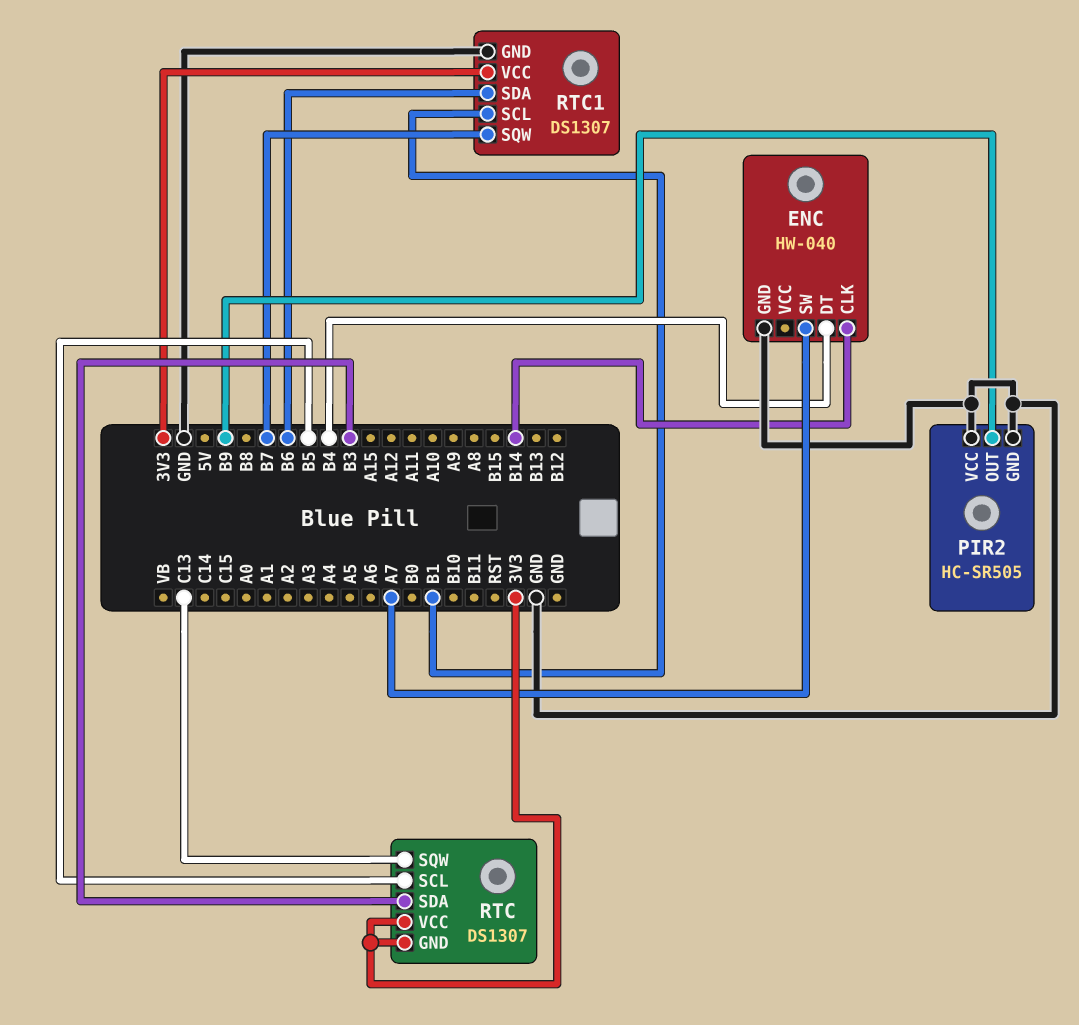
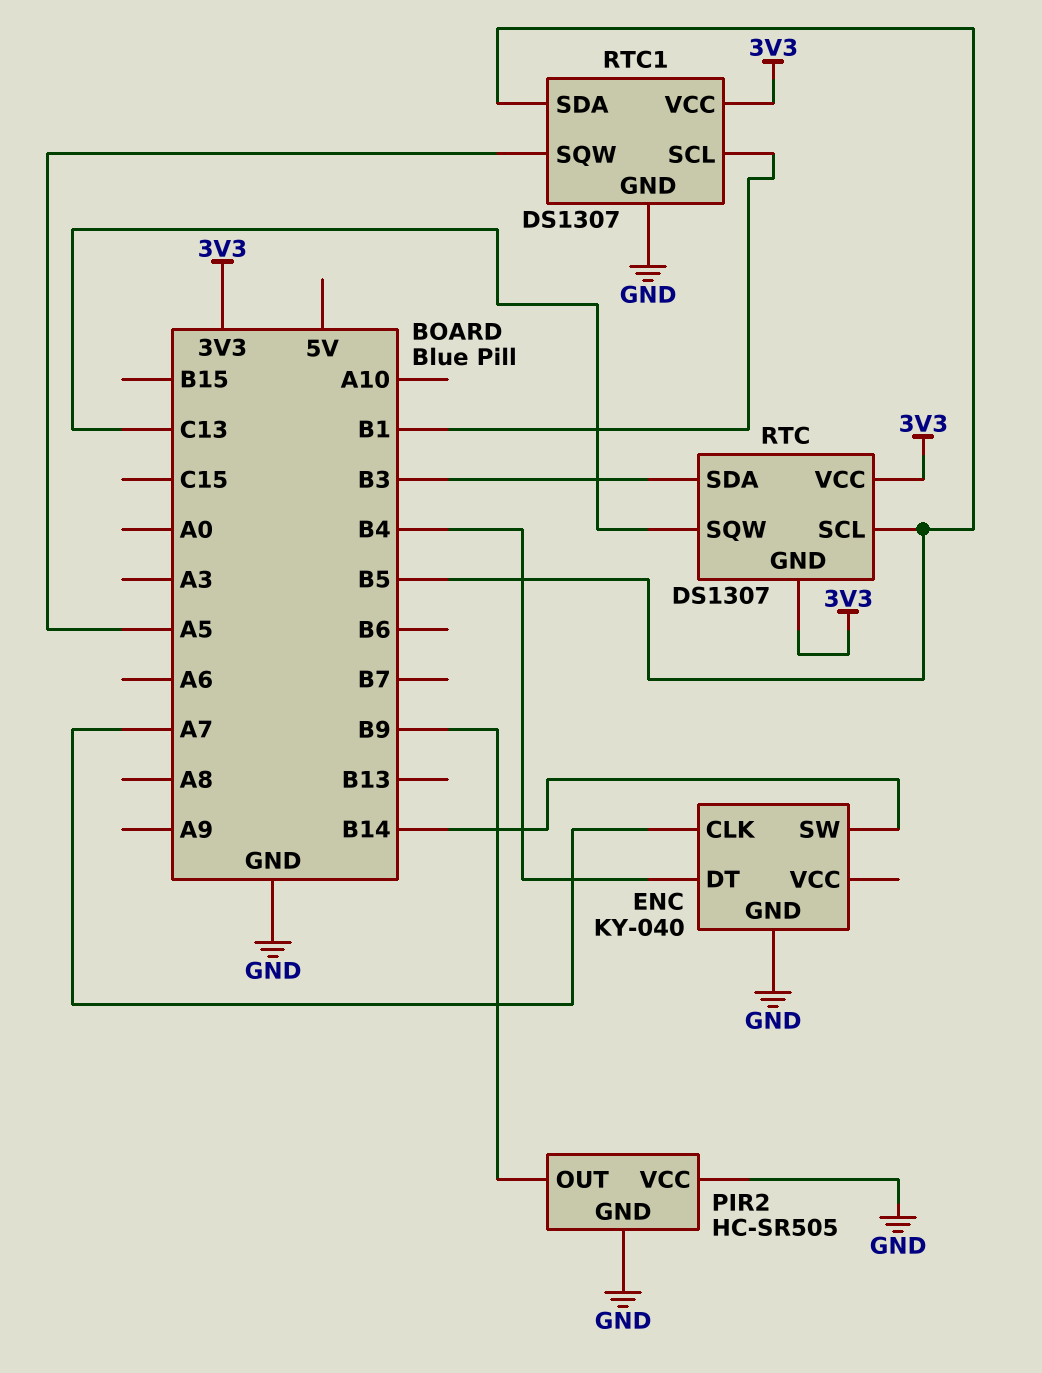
ENC: HW-040 -> KY-040
ENC pin CLK: B14 -> A7
ENC pin SW: A7 -> B14
RTC1 pin SDA: B6 -> B5
RTC1 pin SQW: B7 -> A5

